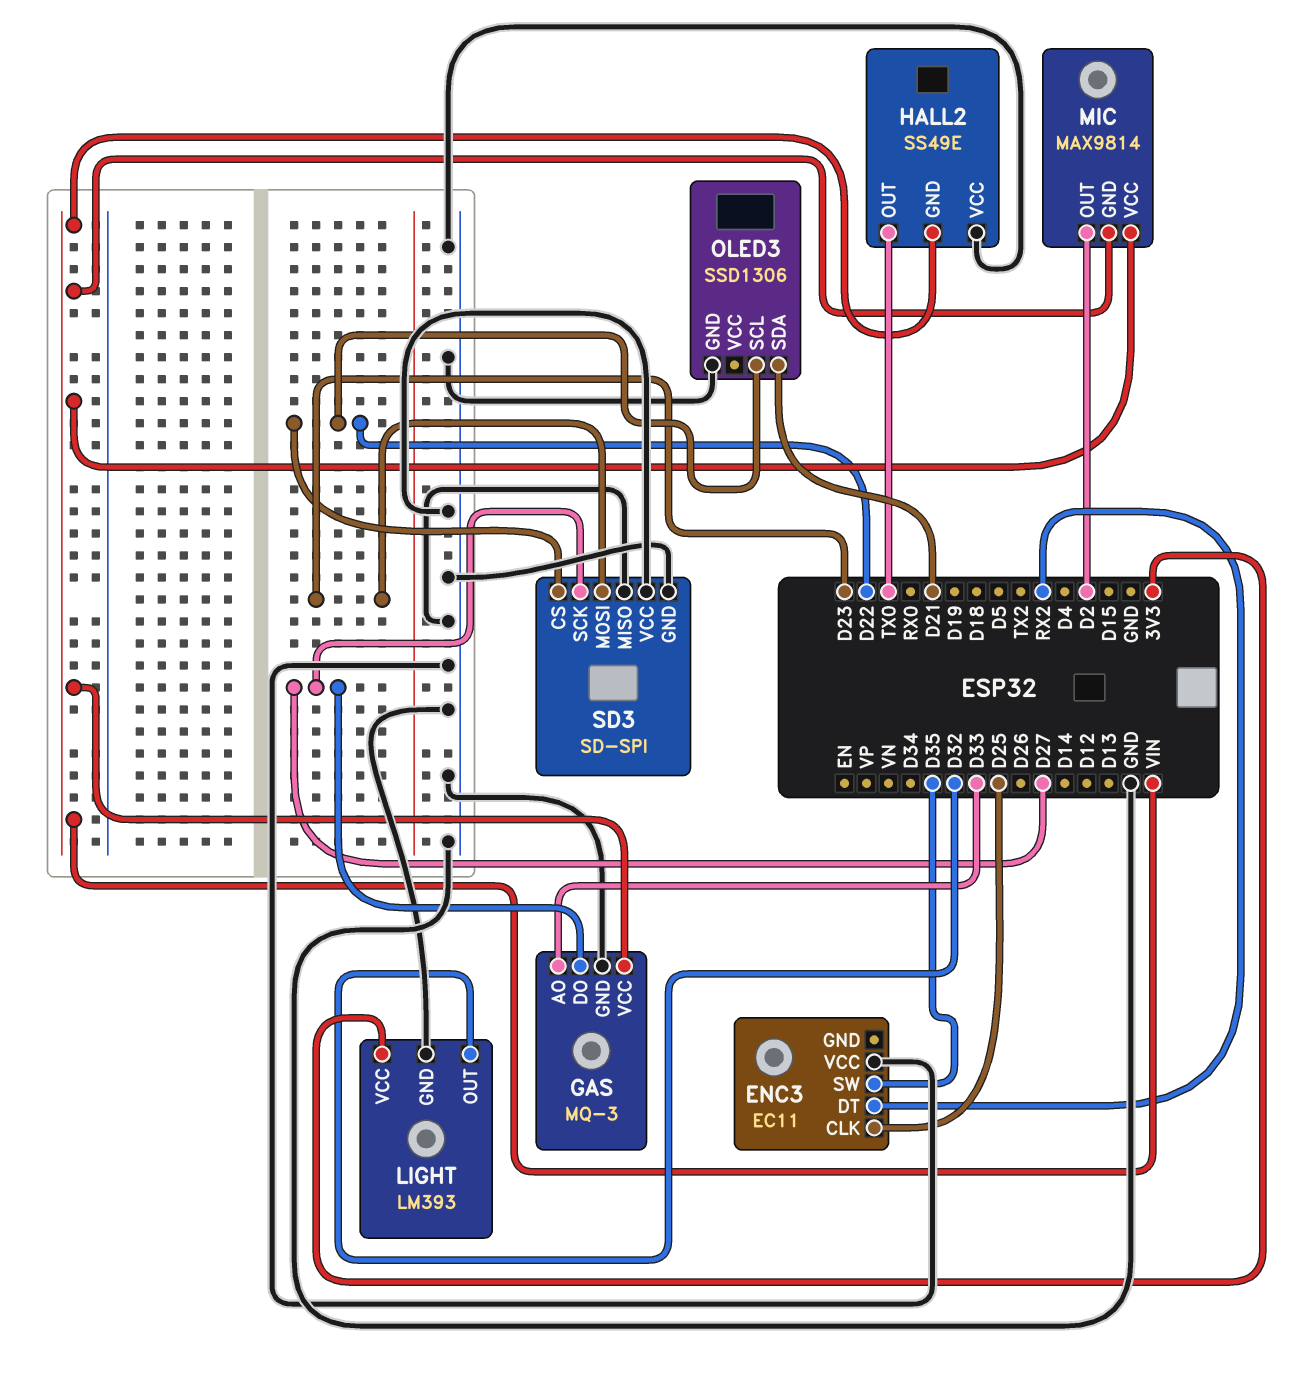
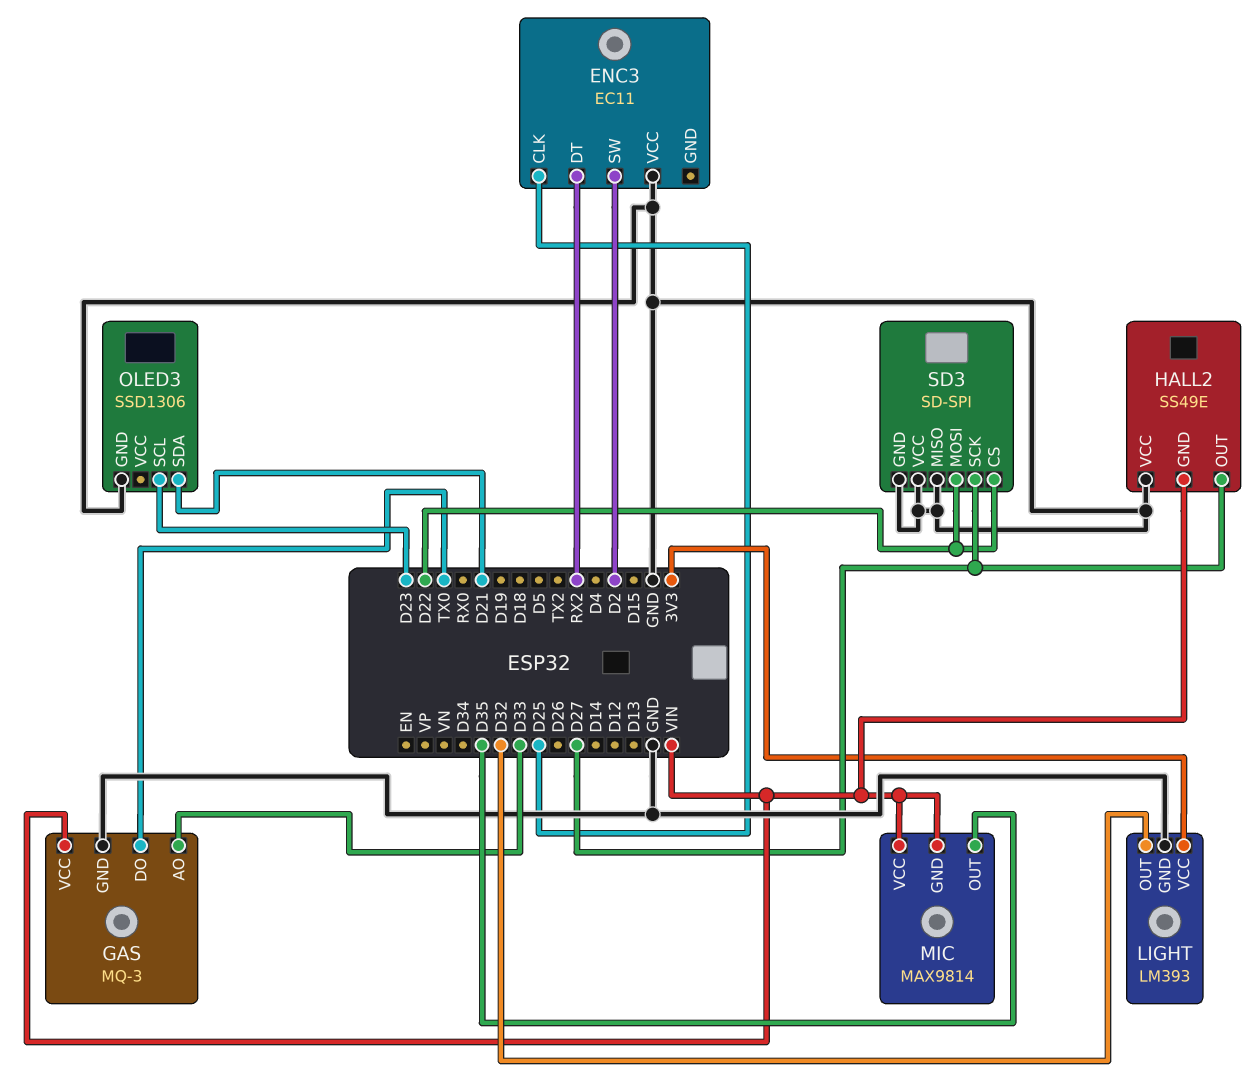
ENC3 pin SW: D35 -> D2
GAS pin DO: D27 -> TX0
HALL2 pin OUT: TX0 -> D27
MIC pin OUT: D2 -> D35
OLED3 pin SCL: D22 -> D23
SD3 pin MOSI: D23 -> D22

